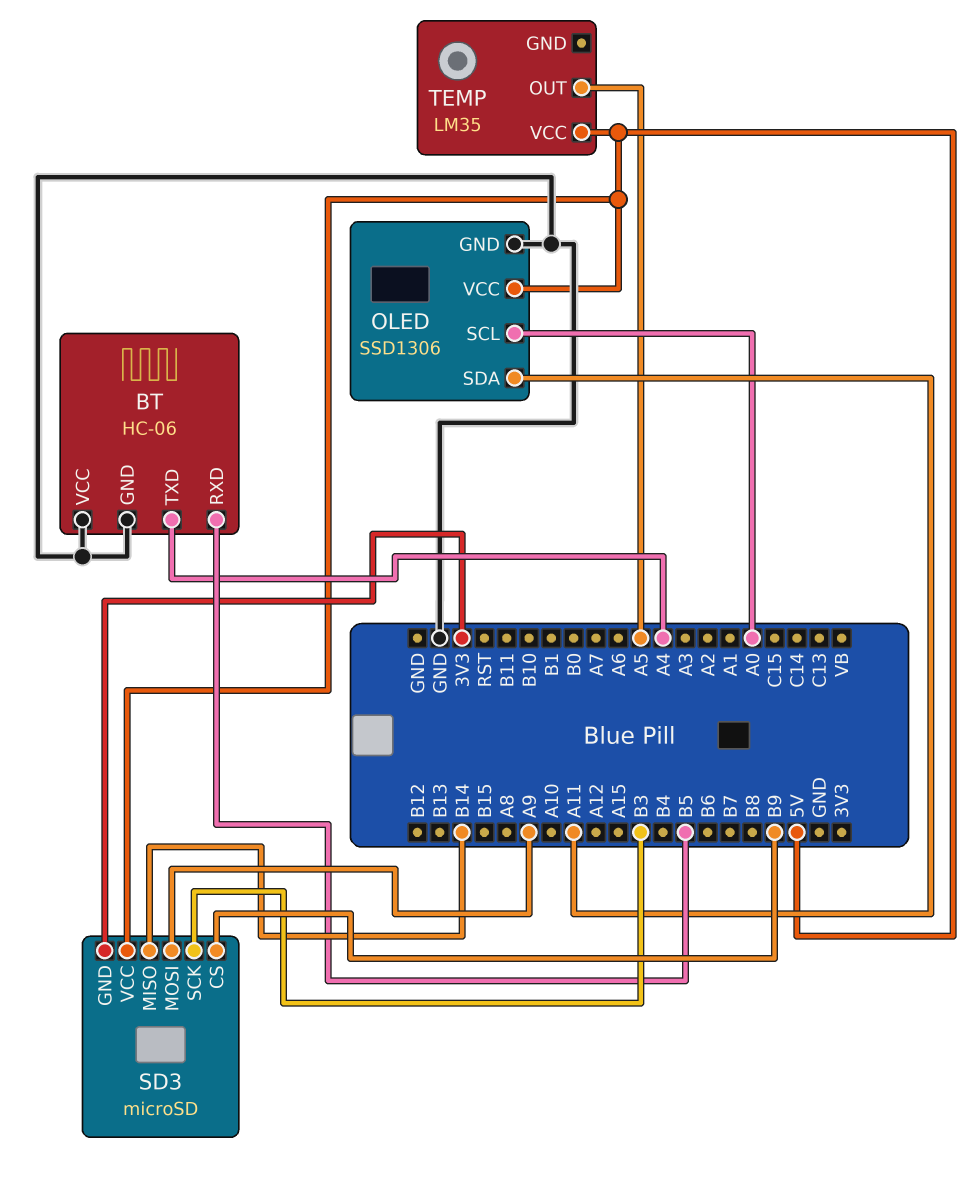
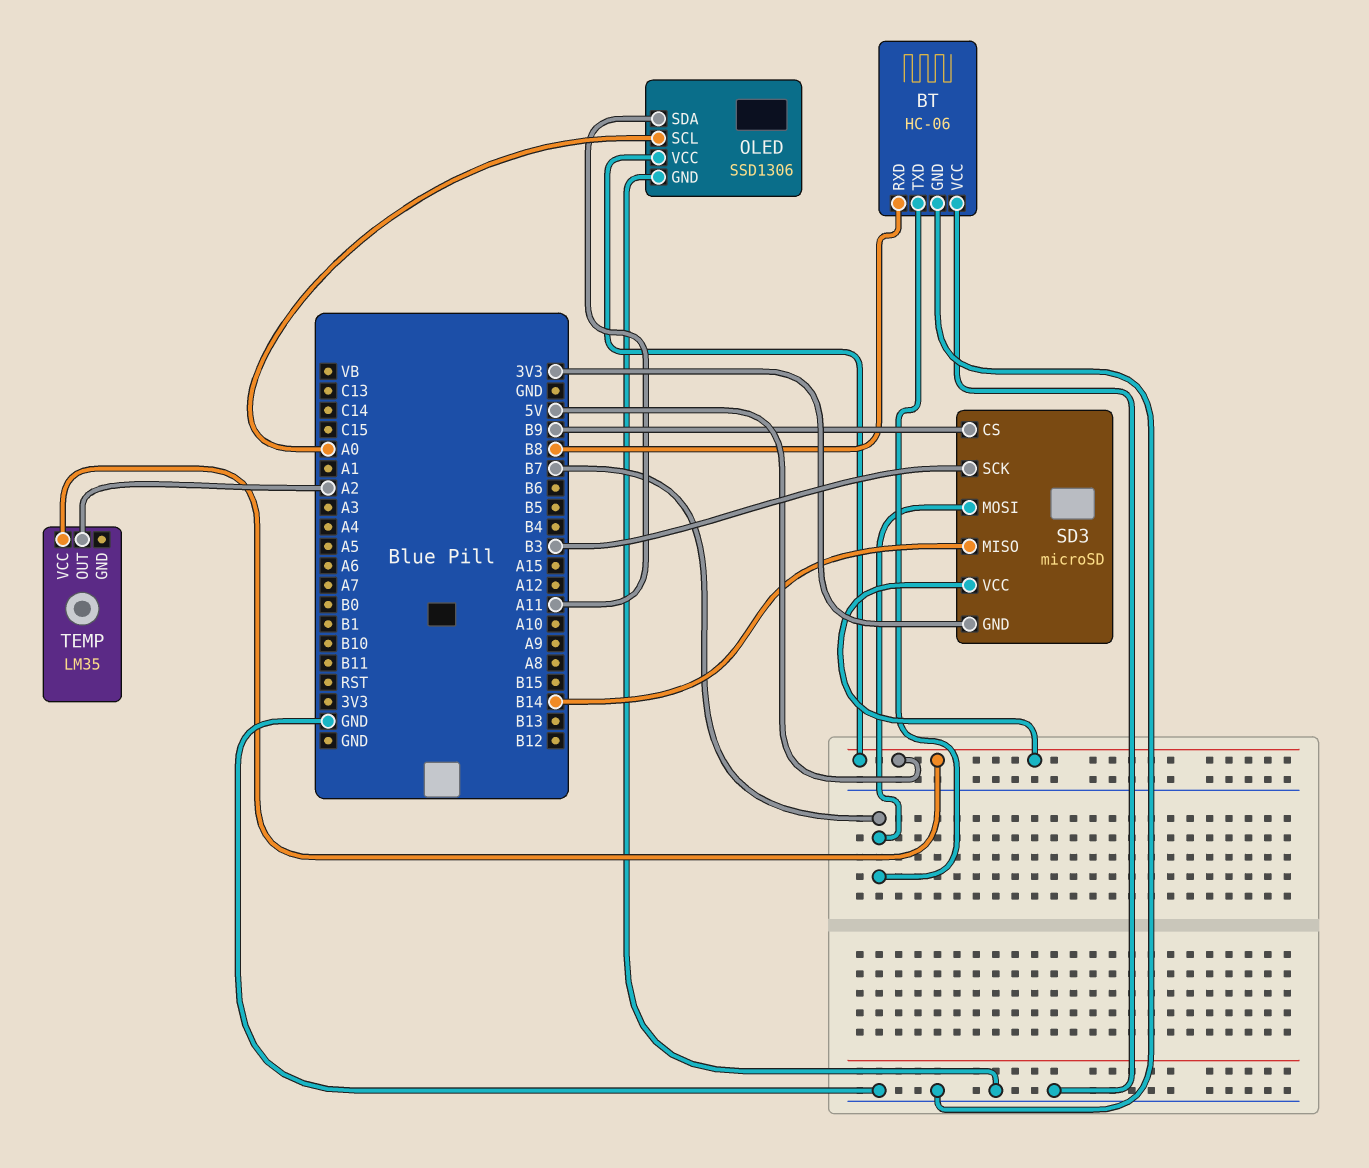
BT pin RXD: B5 -> B8
BT pin TXD: A4 -> B7
SD3 pin MOSI: A9 -> B7
TEMP pin OUT: A5 -> A2

